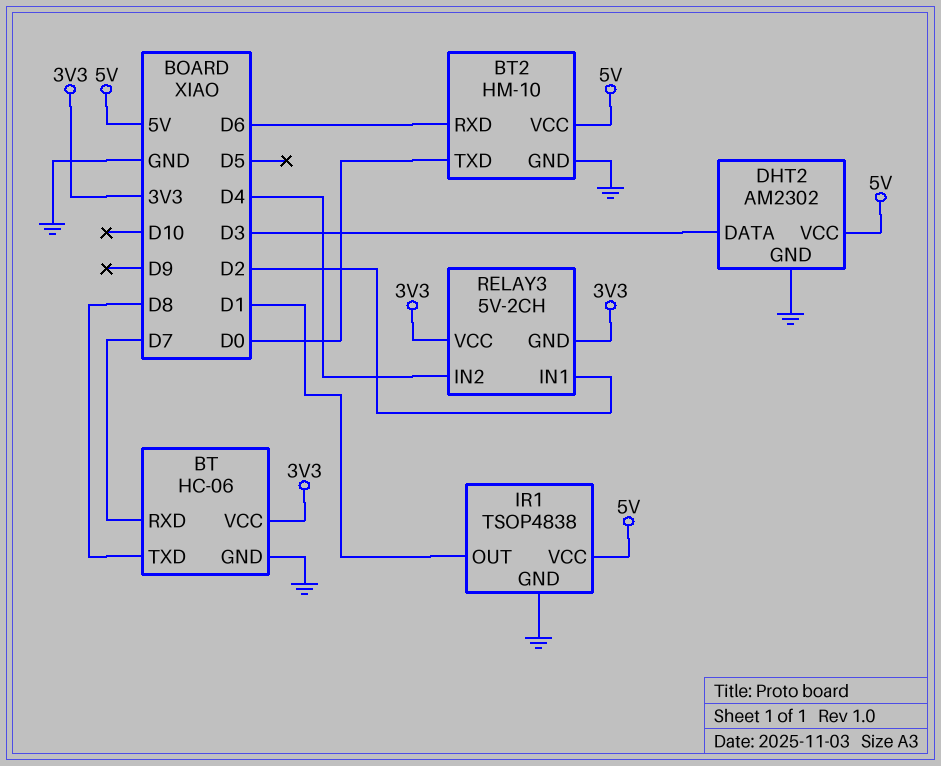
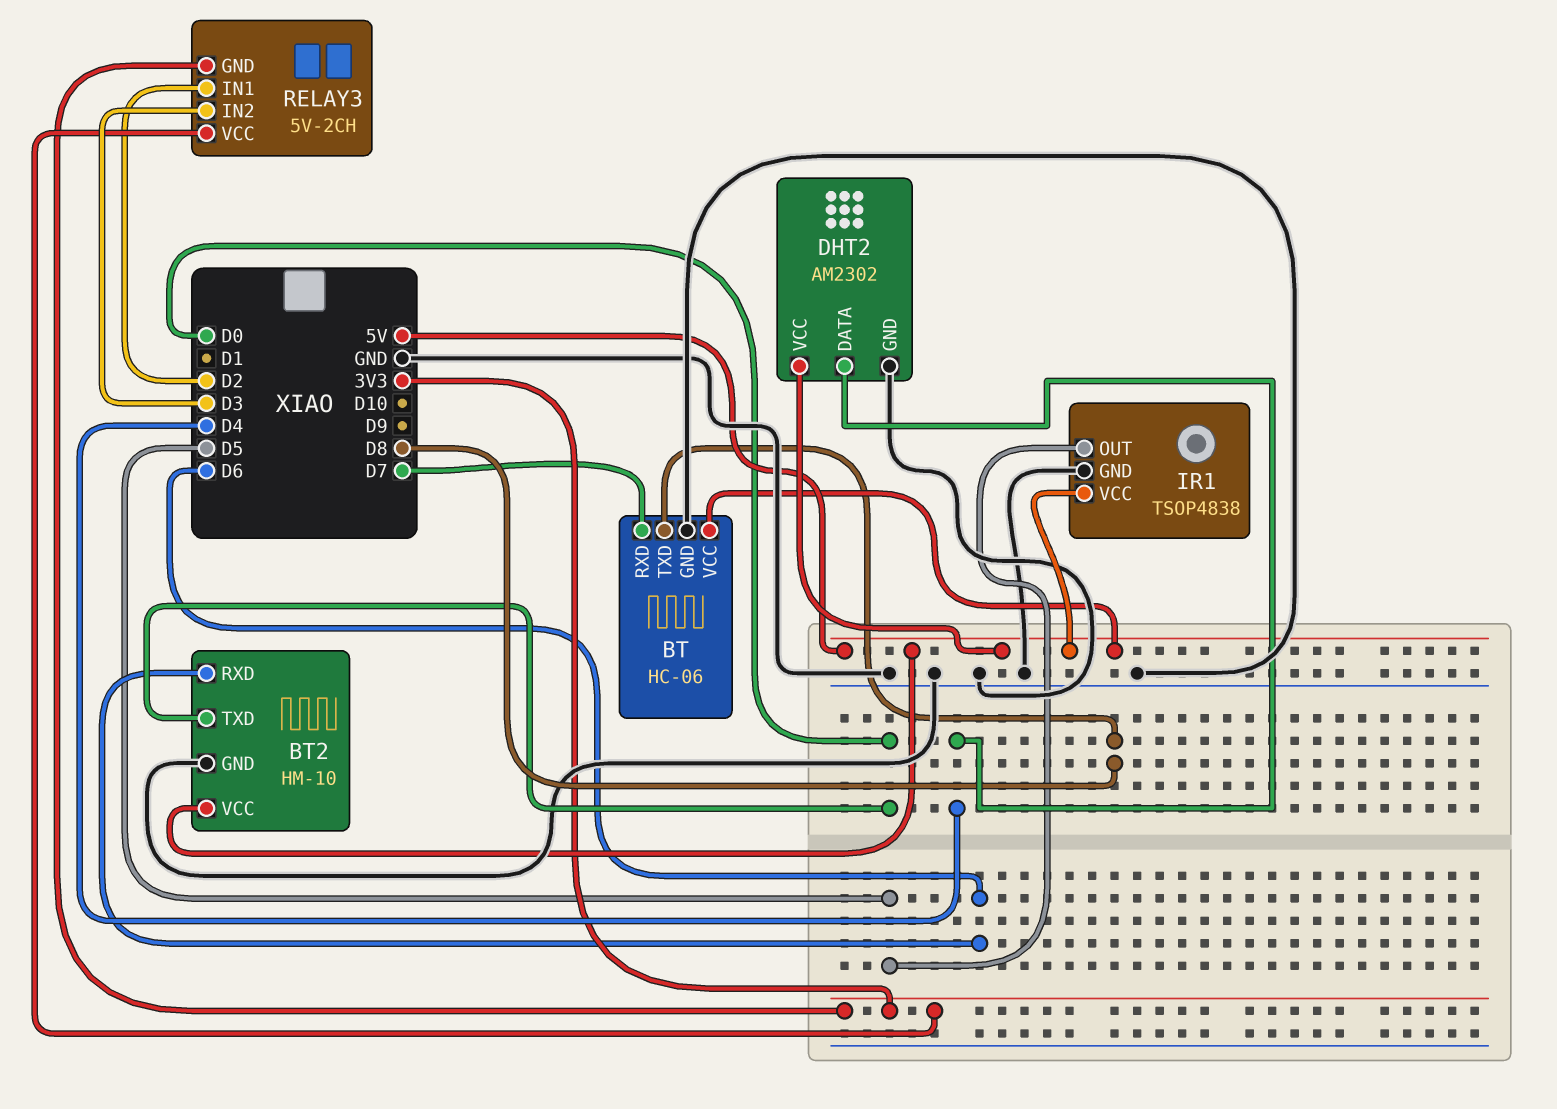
BT pin VCC: 3V3 -> 5V
DHT2 pin DATA: D3 -> D4
IR1 pin OUT: D1 -> D5
RELAY3 pin IN2: D4 -> D3

